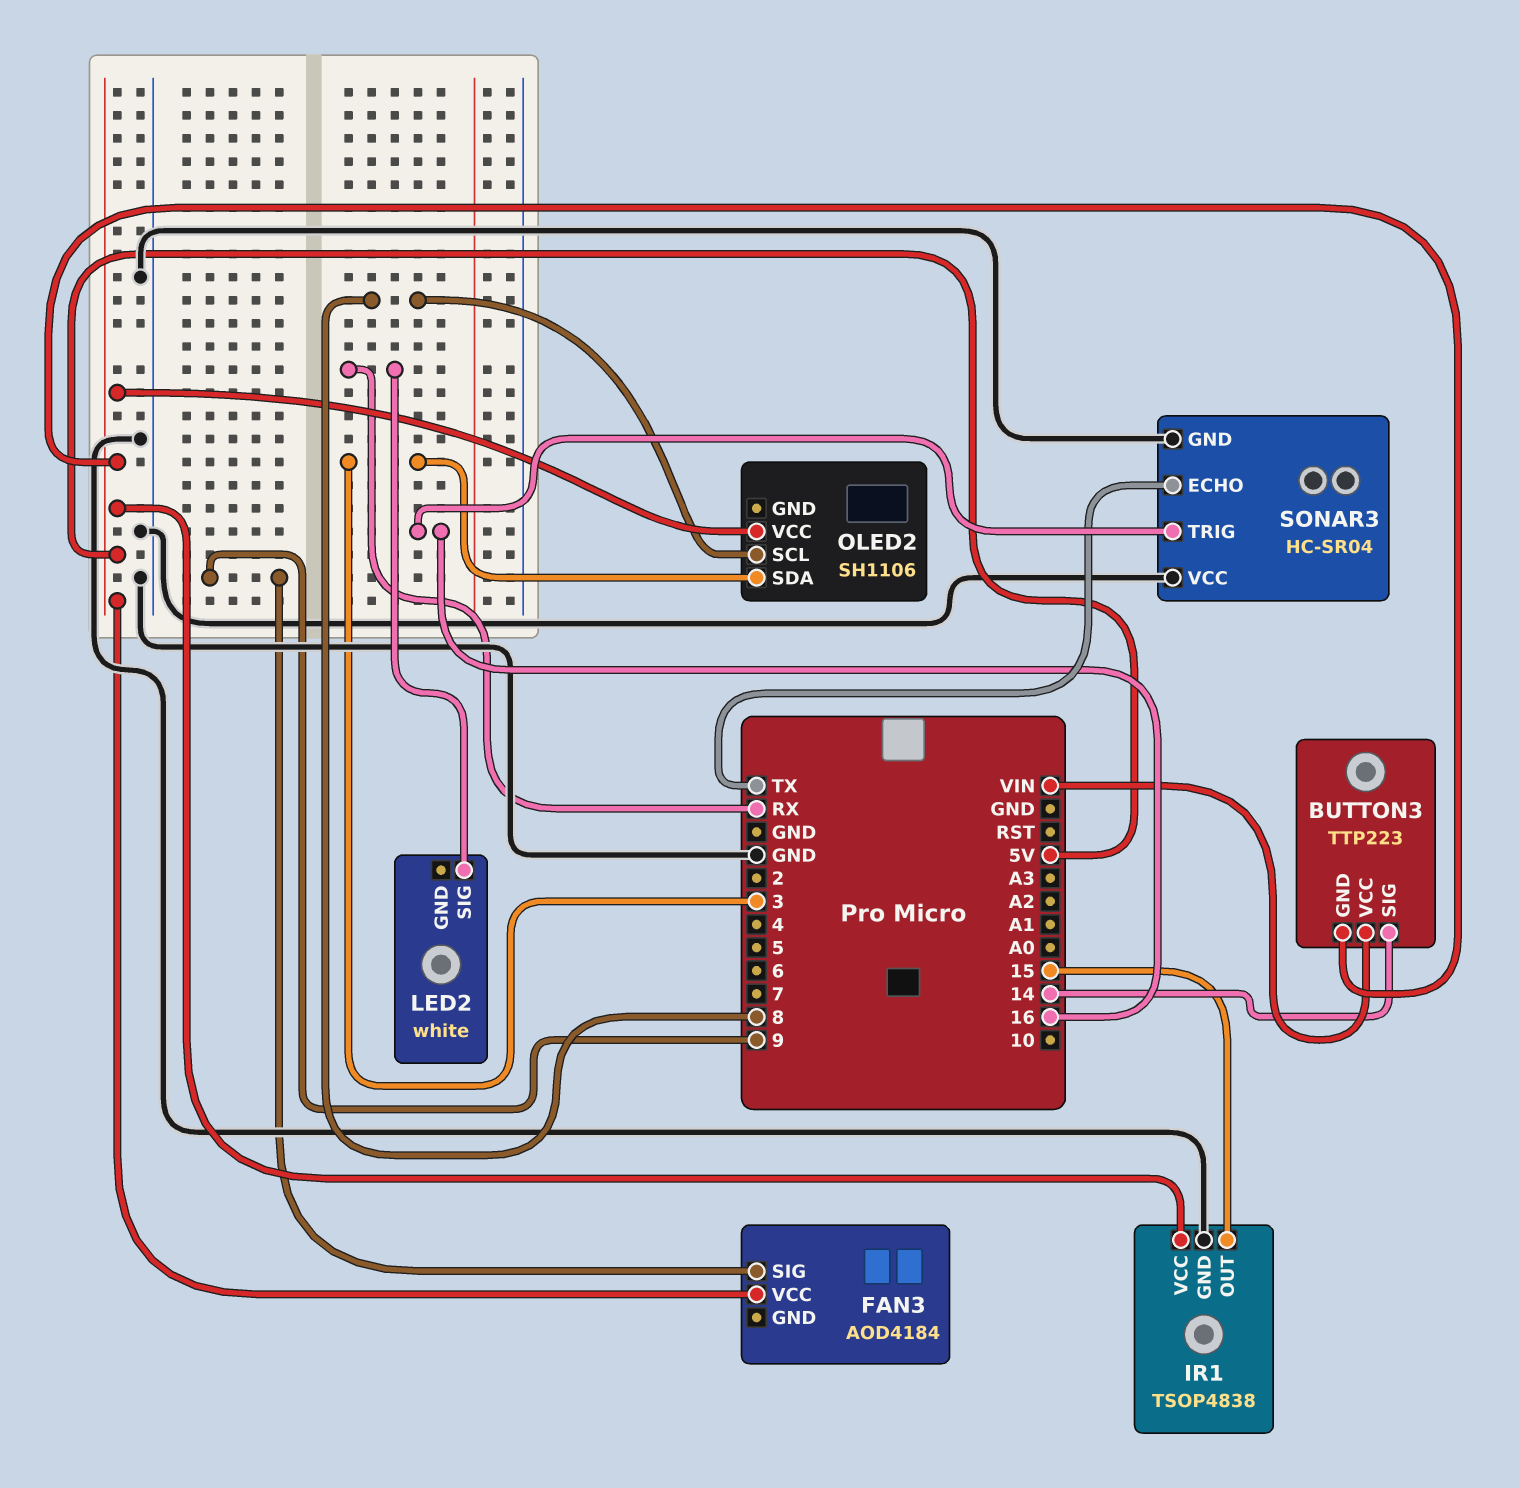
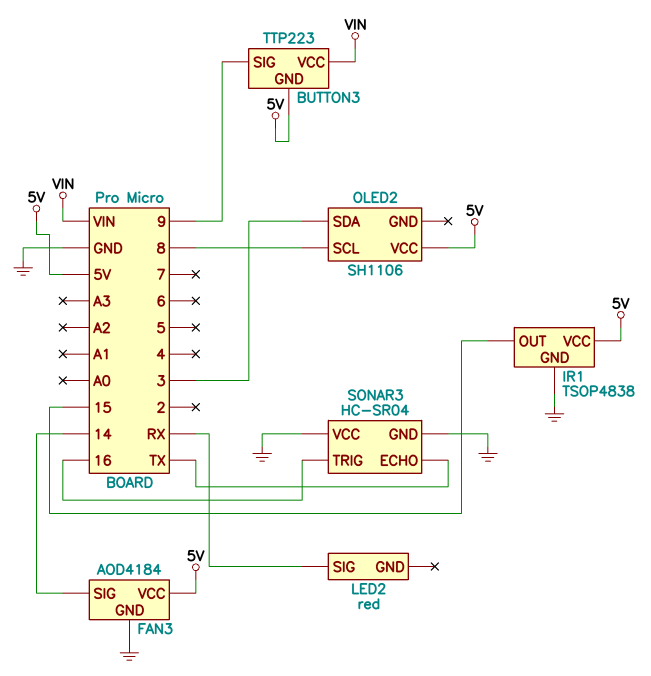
BUTTON3 pin SIG: 14 -> 9
FAN3 pin GND: none -> GND
FAN3 pin SIG: 9 -> 14
LED2: white -> red

